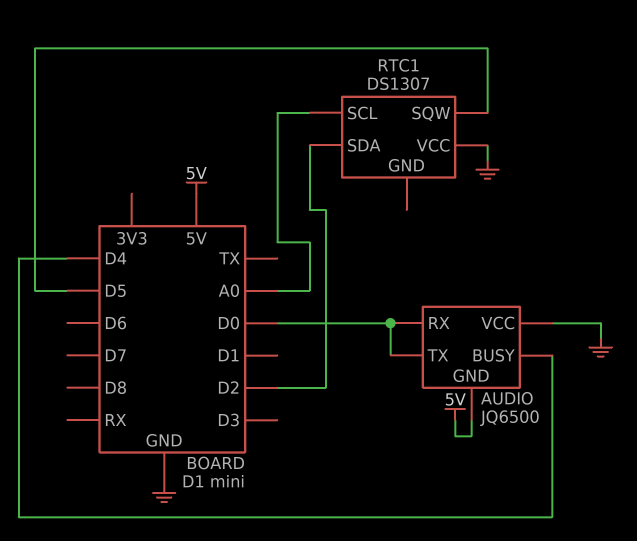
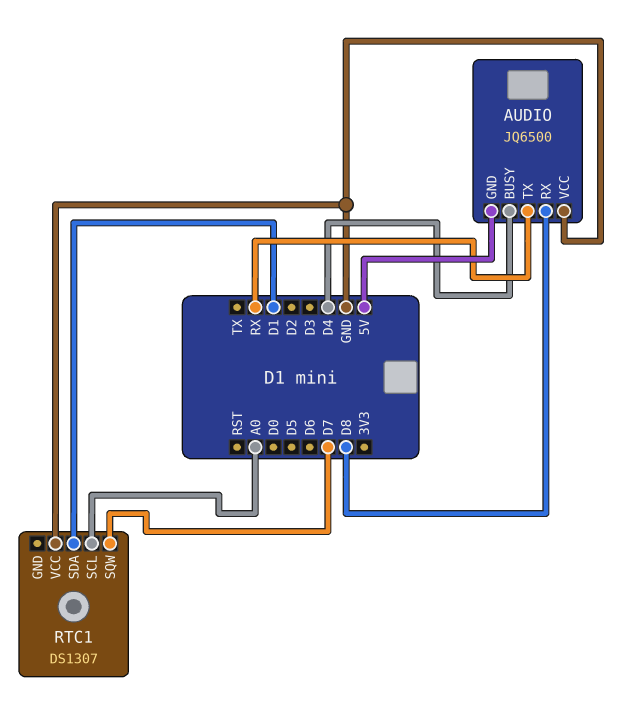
AUDIO pin RX: D0 -> D8
AUDIO pin TX: D0 -> RX
RTC1 pin SDA: D2 -> D1
RTC1 pin SQW: D5 -> D7

